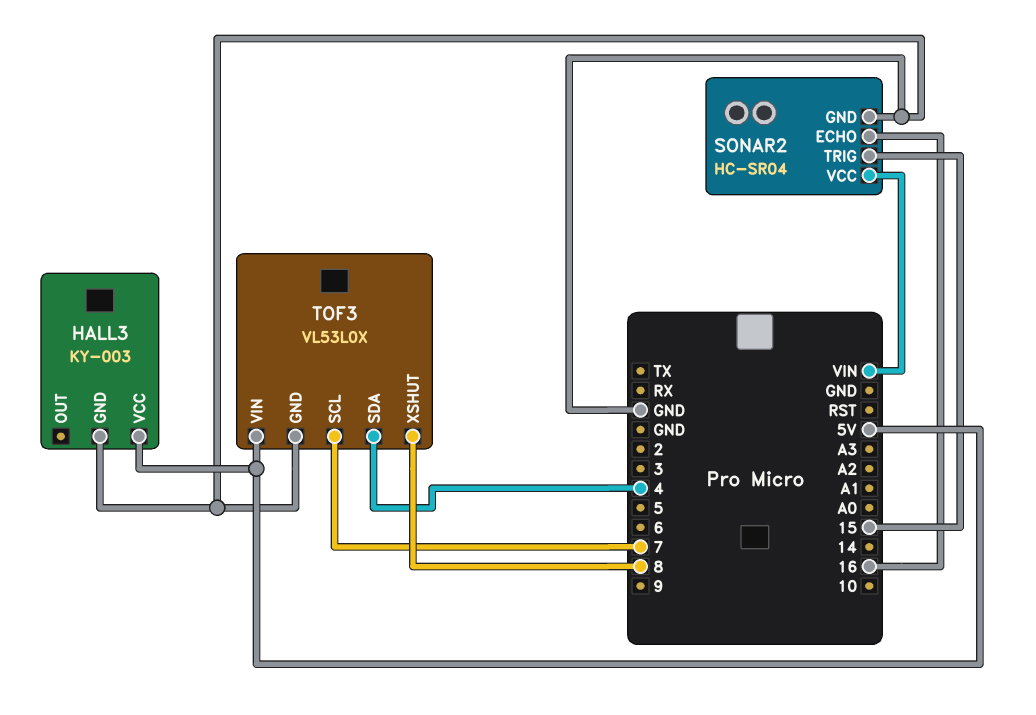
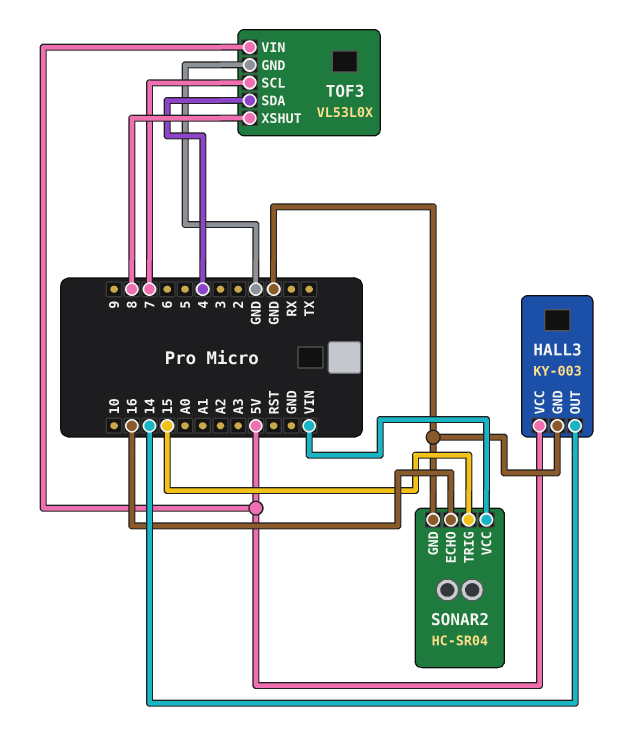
HALL3 pin OUT: none -> 14

